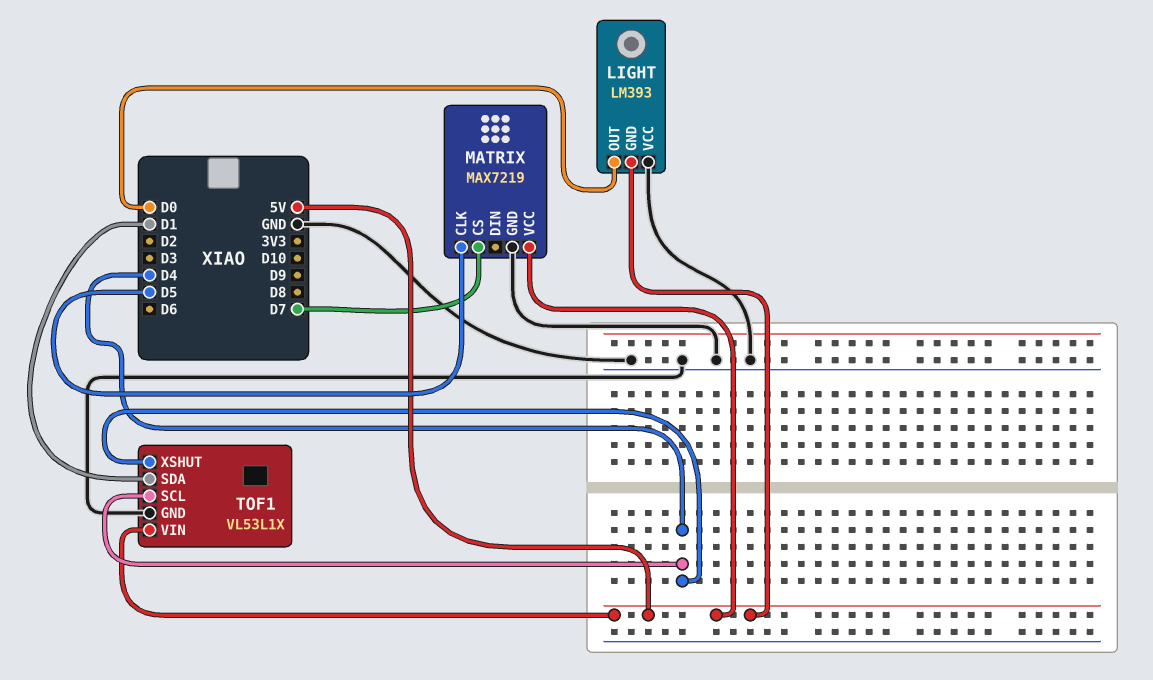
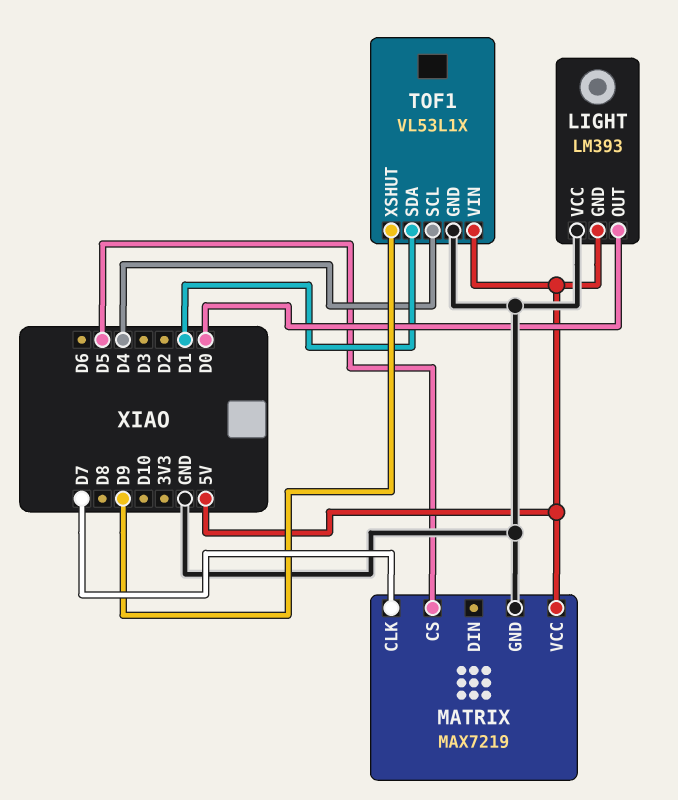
MATRIX pin CLK: D5 -> D7
MATRIX pin CS: D7 -> D5
TOF1 pin XSHUT: D4 -> D9

